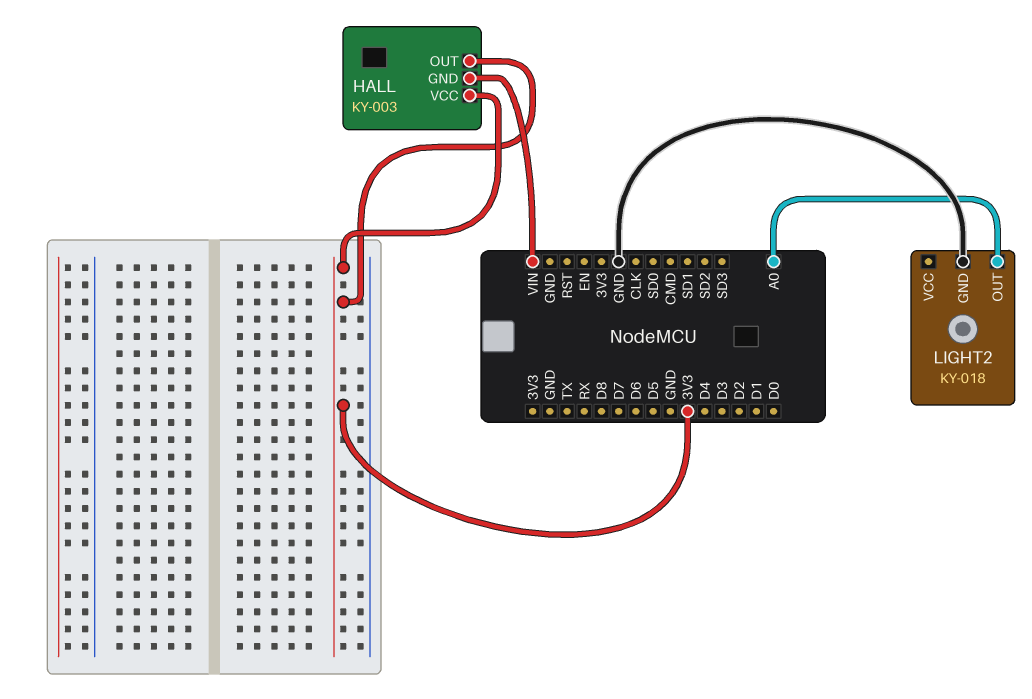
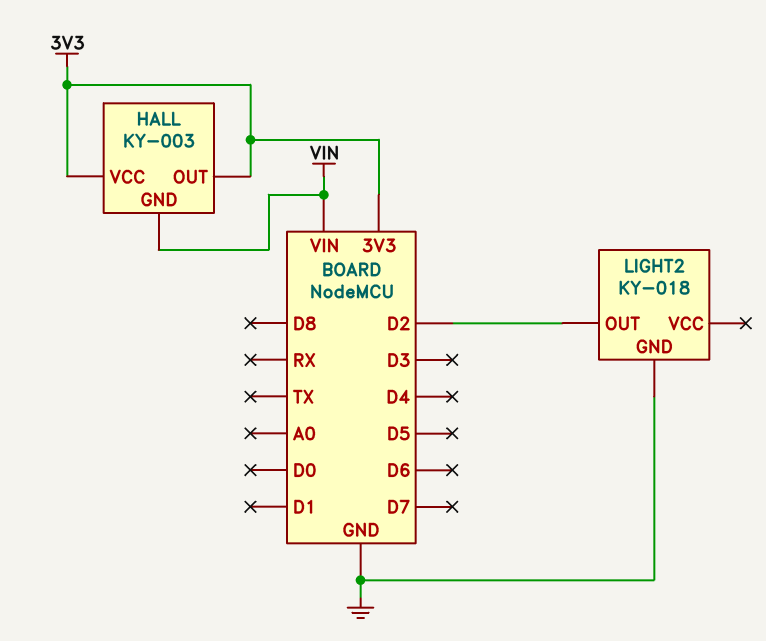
LIGHT2 pin OUT: A0 -> D2

